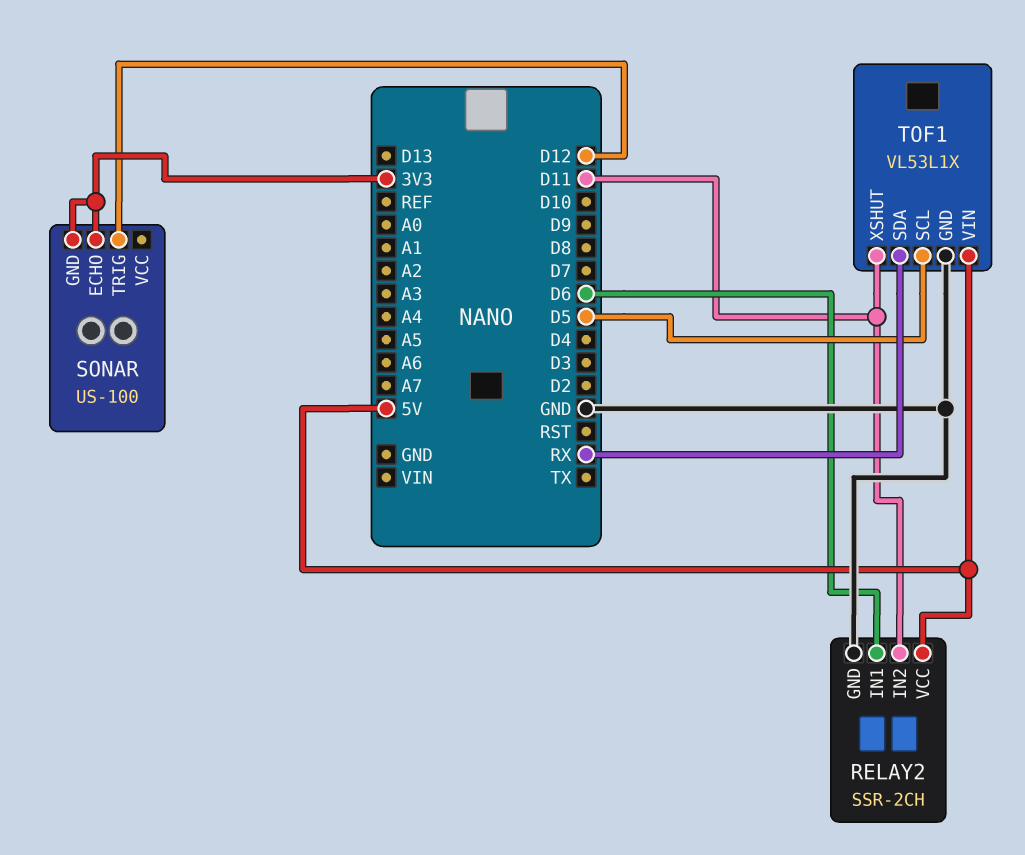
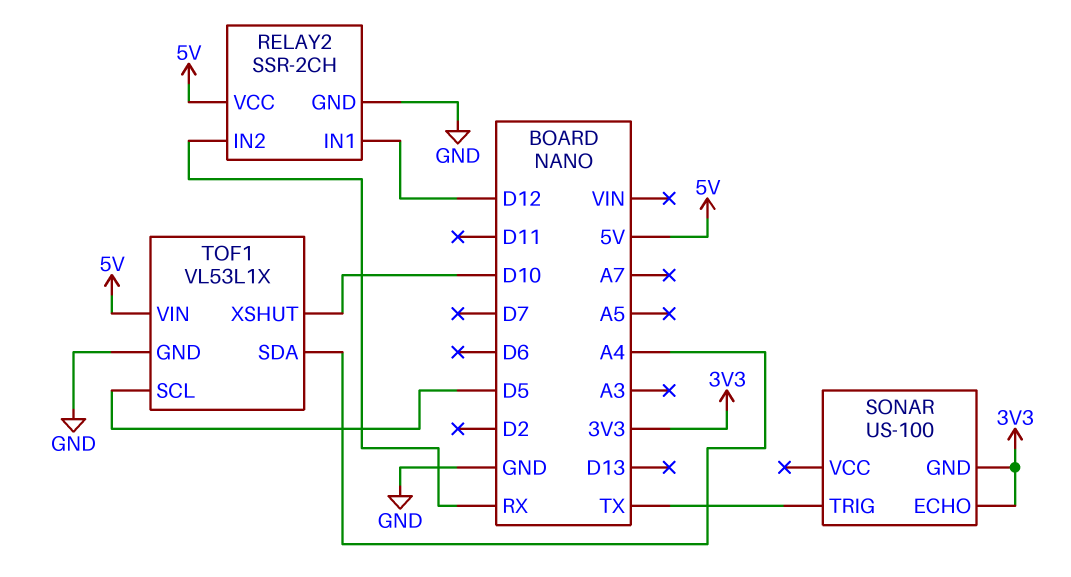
RELAY2 pin IN1: D6 -> D12
RELAY2 pin IN2: D11 -> RX
SONAR pin TRIG: D12 -> TX
TOF1 pin SDA: RX -> A4
TOF1 pin XSHUT: D11 -> D10

